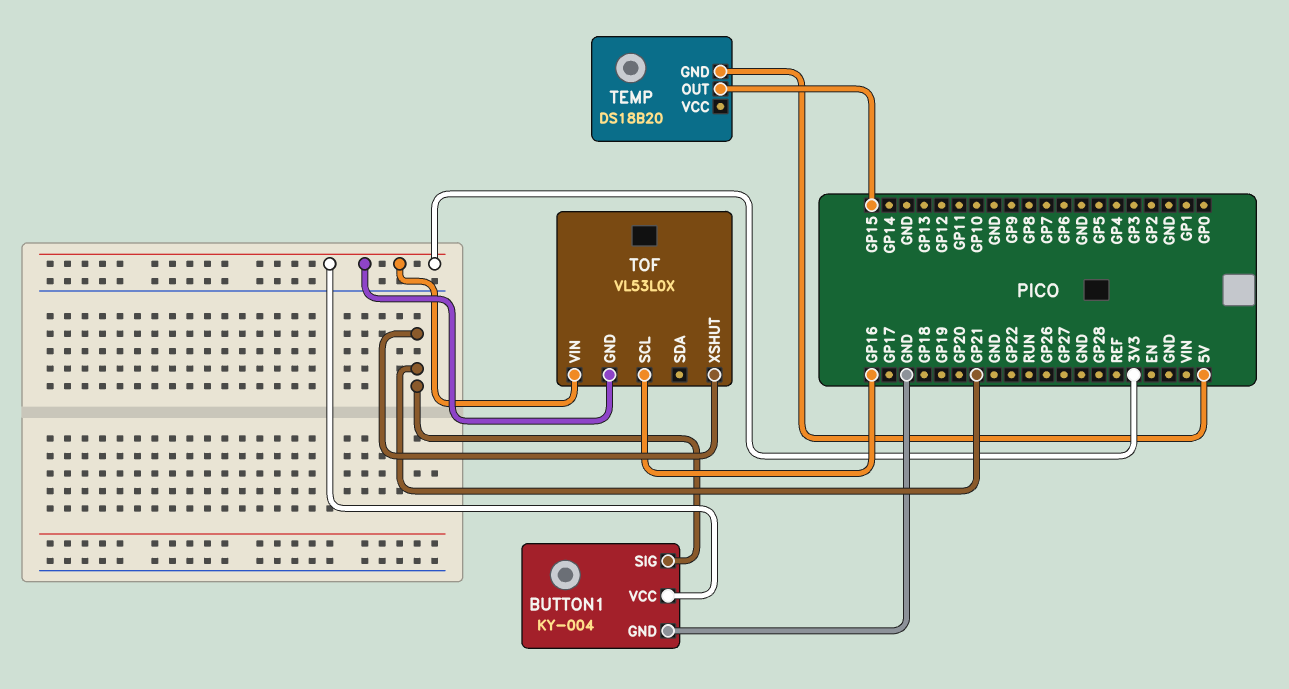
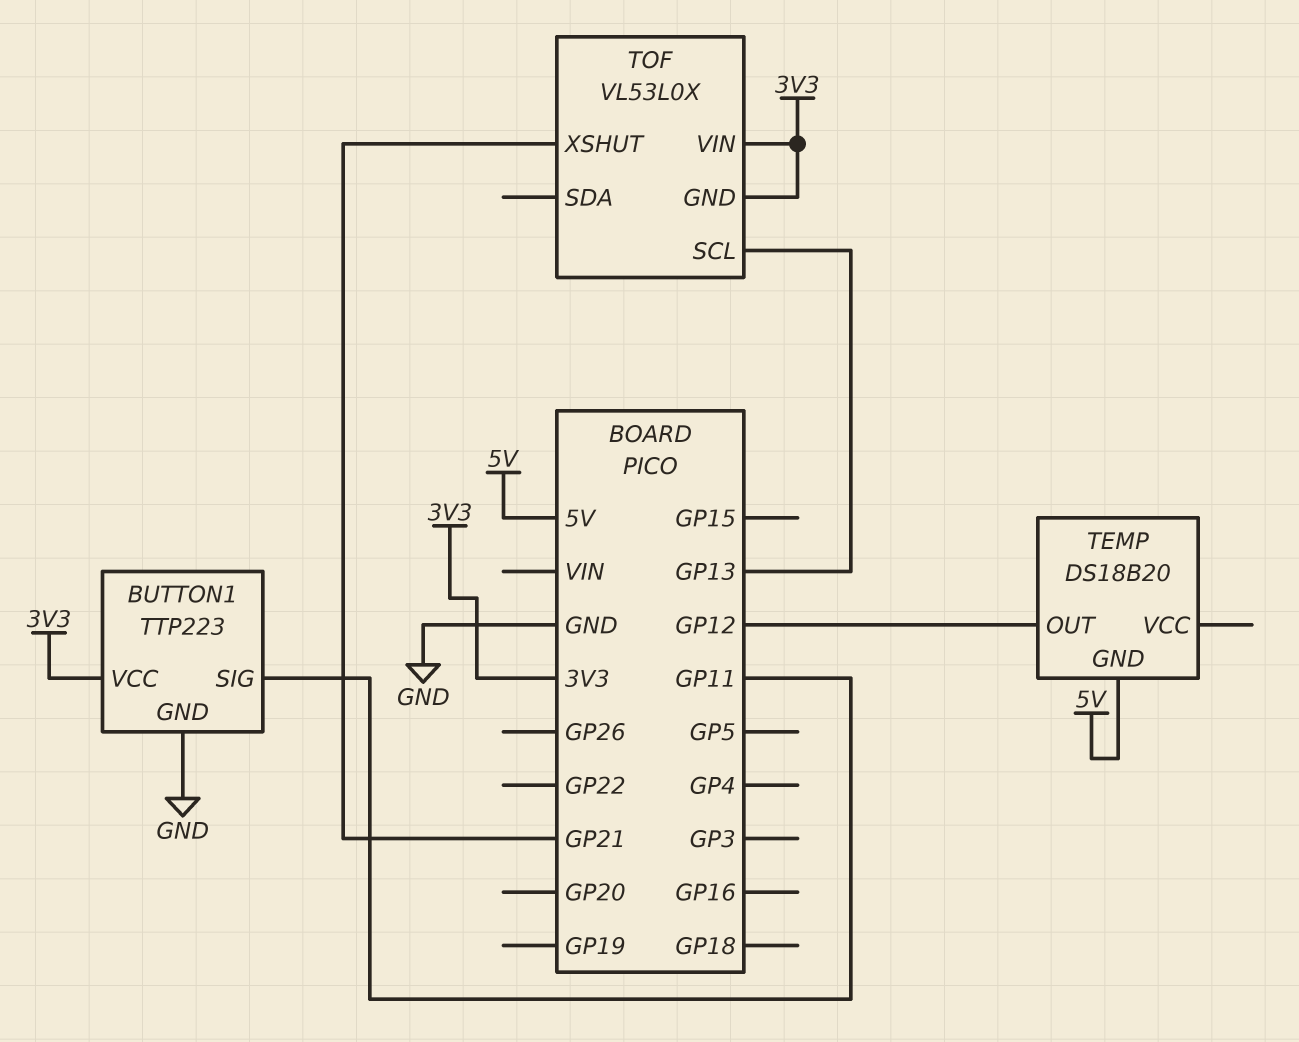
BUTTON1: KY-004 -> TTP223
BUTTON1 pin SIG: GP21 -> GP11
TEMP pin OUT: GP15 -> GP12
TOF pin SCL: GP16 -> GP13

